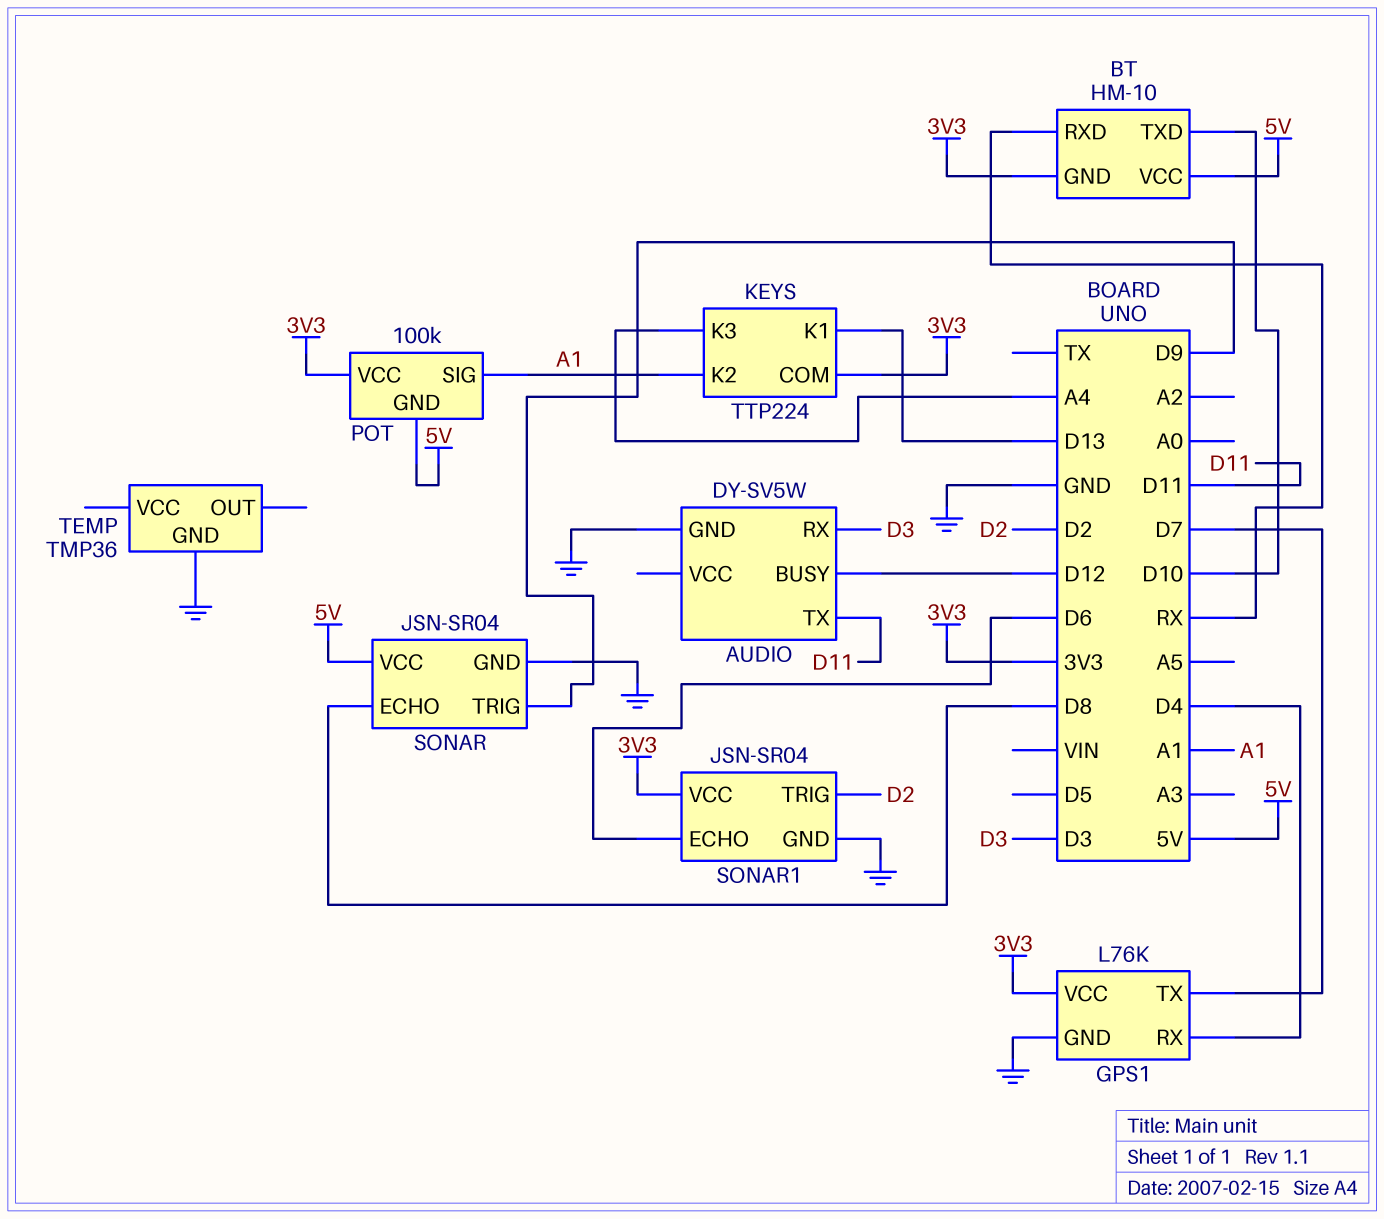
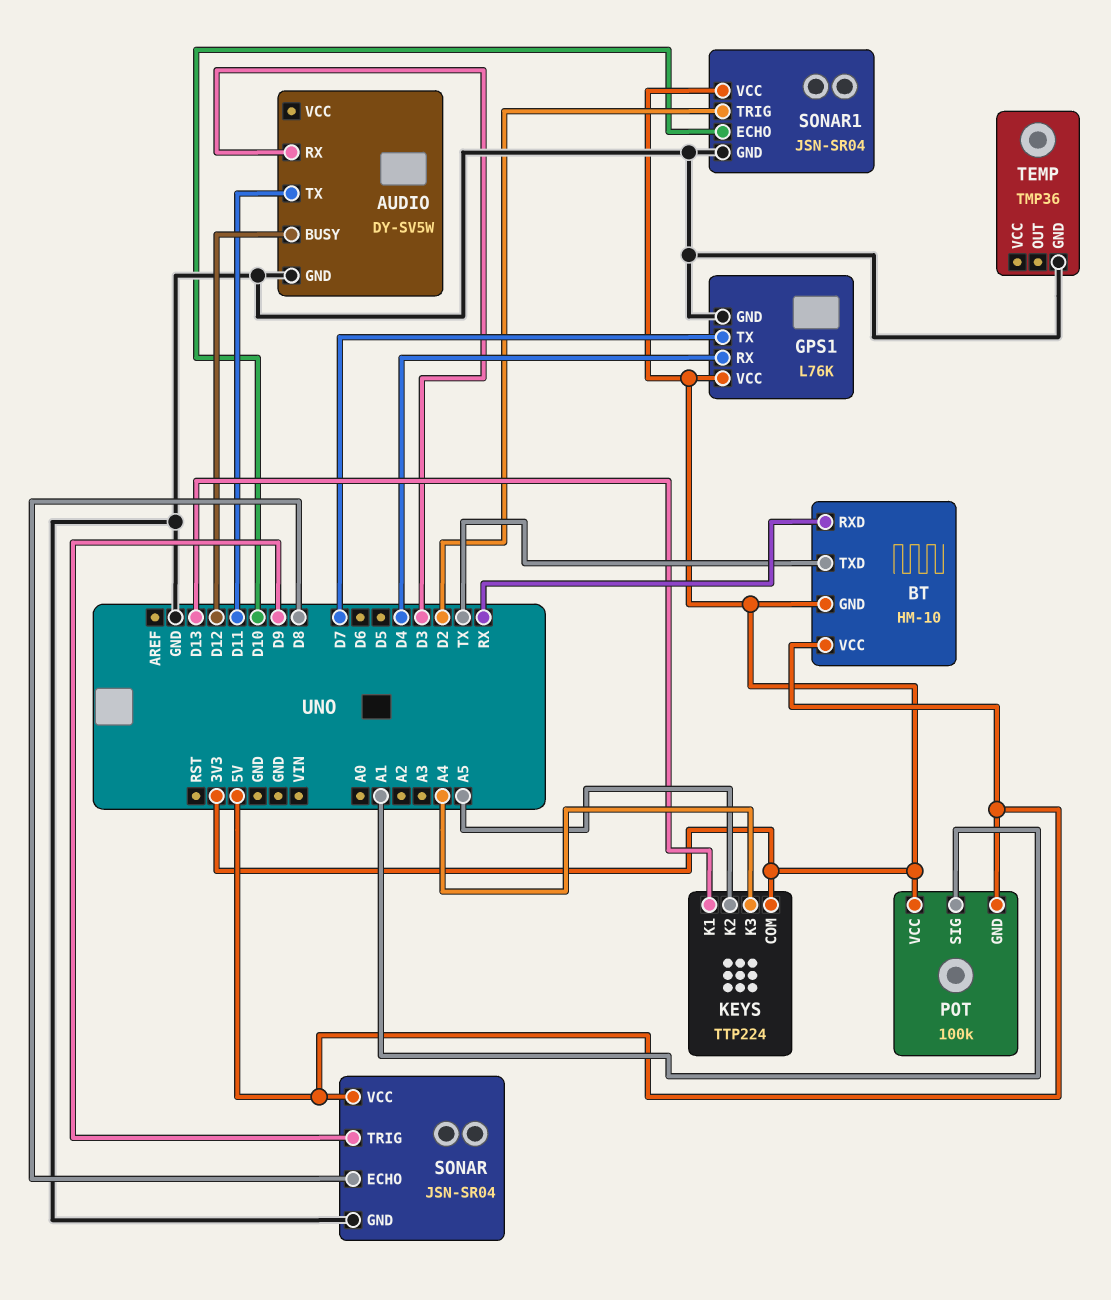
BT pin TXD: D10 -> TX
KEYS pin K2: A1 -> A5
SONAR1 pin ECHO: D6 -> D10

